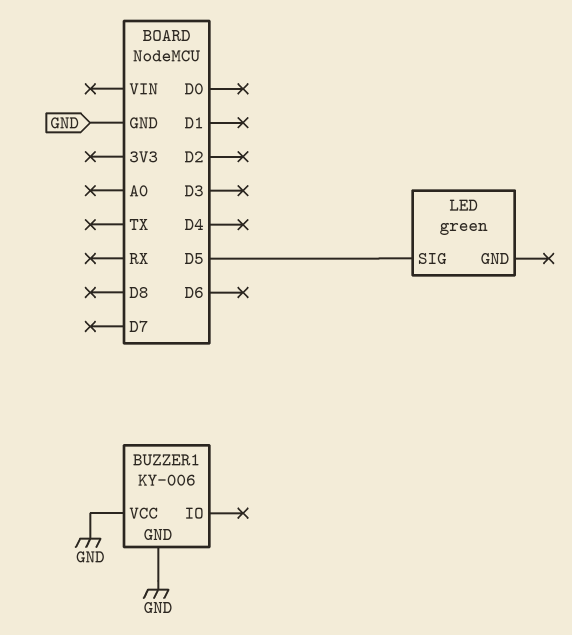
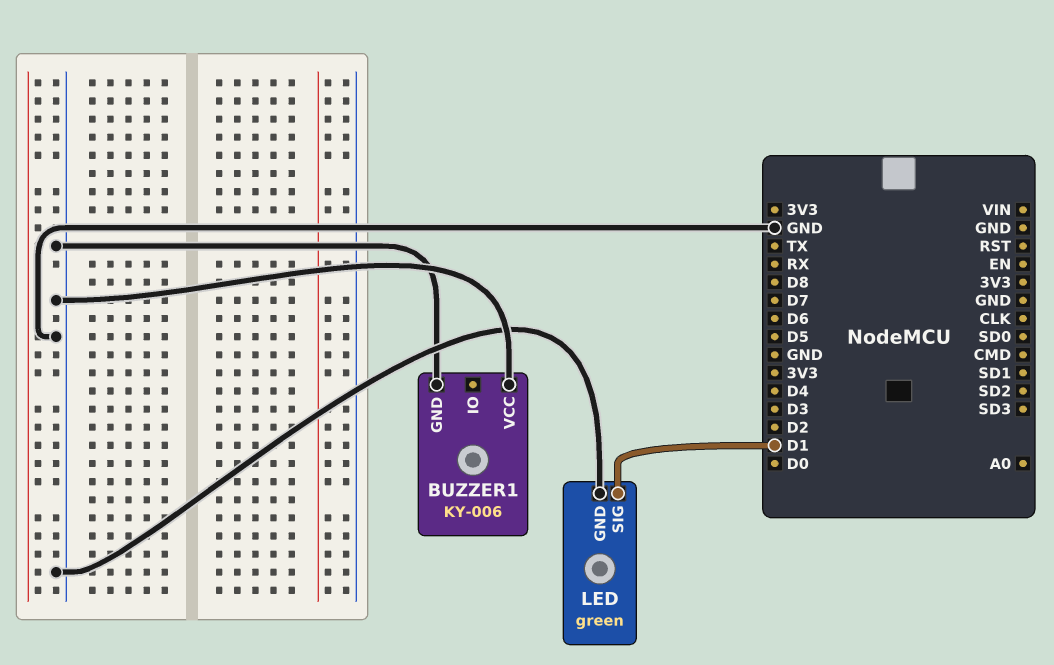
LED pin GND: none -> GND
LED pin SIG: D5 -> D1

